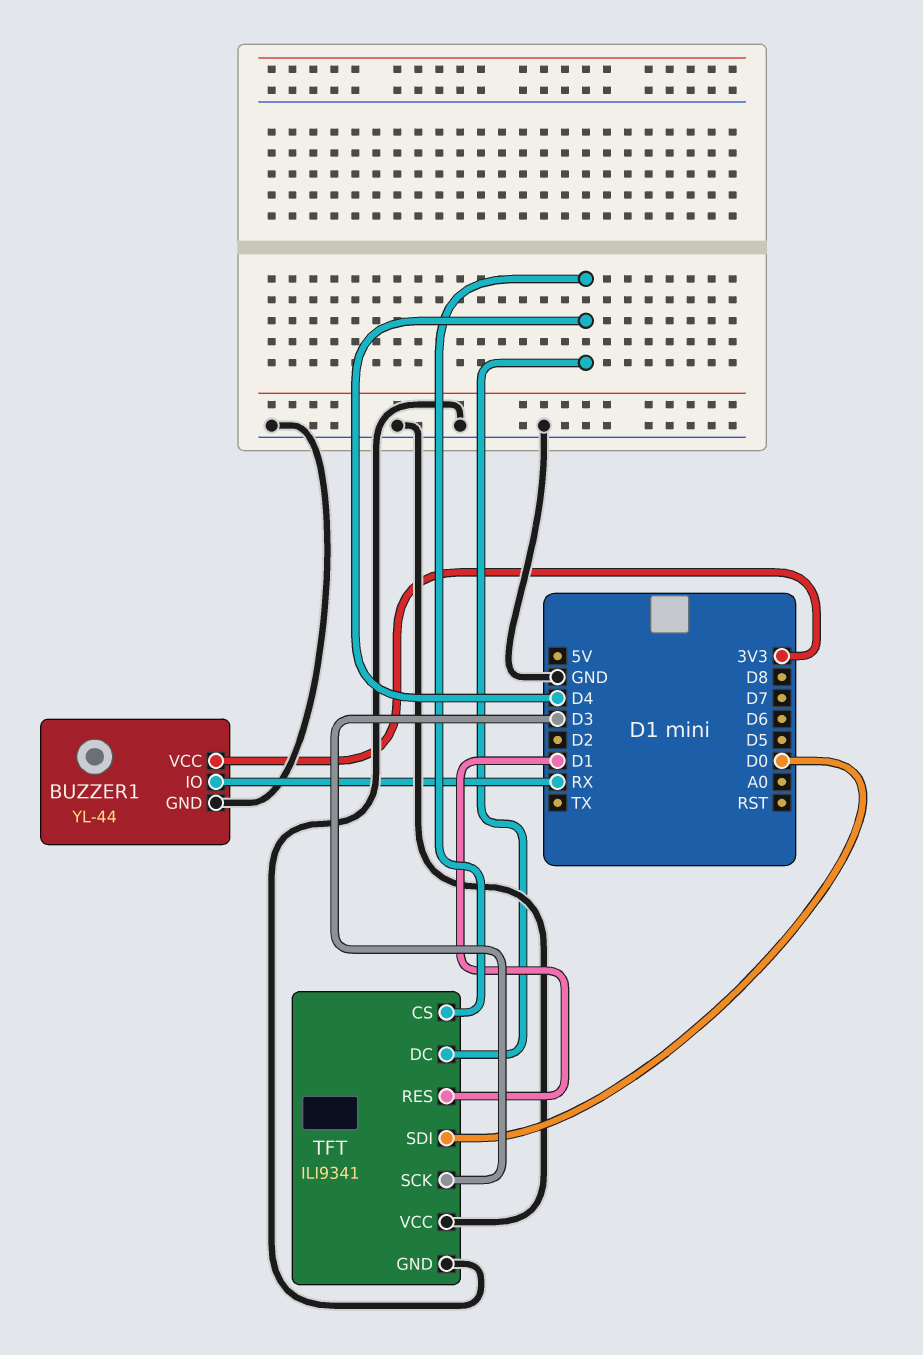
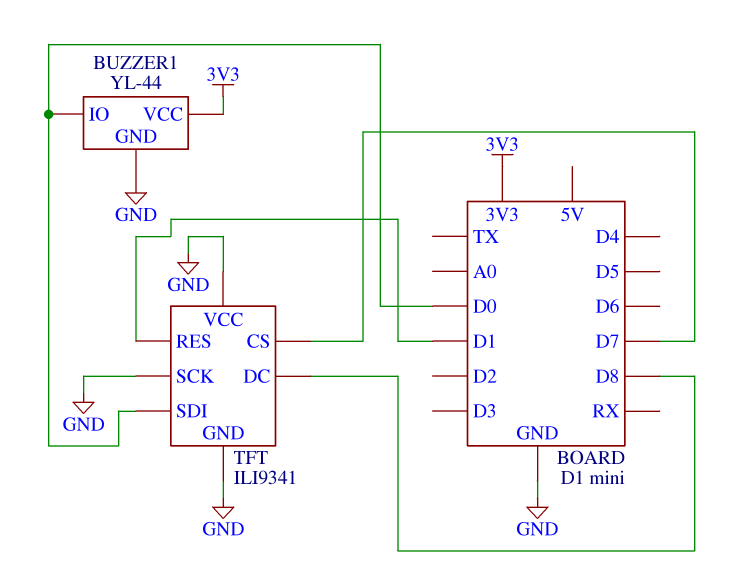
BUZZER1 pin IO: RX -> D0
TFT pin CS: D4 -> D7
TFT pin DC: D4 -> D8
TFT pin SCK: D3 -> GND

